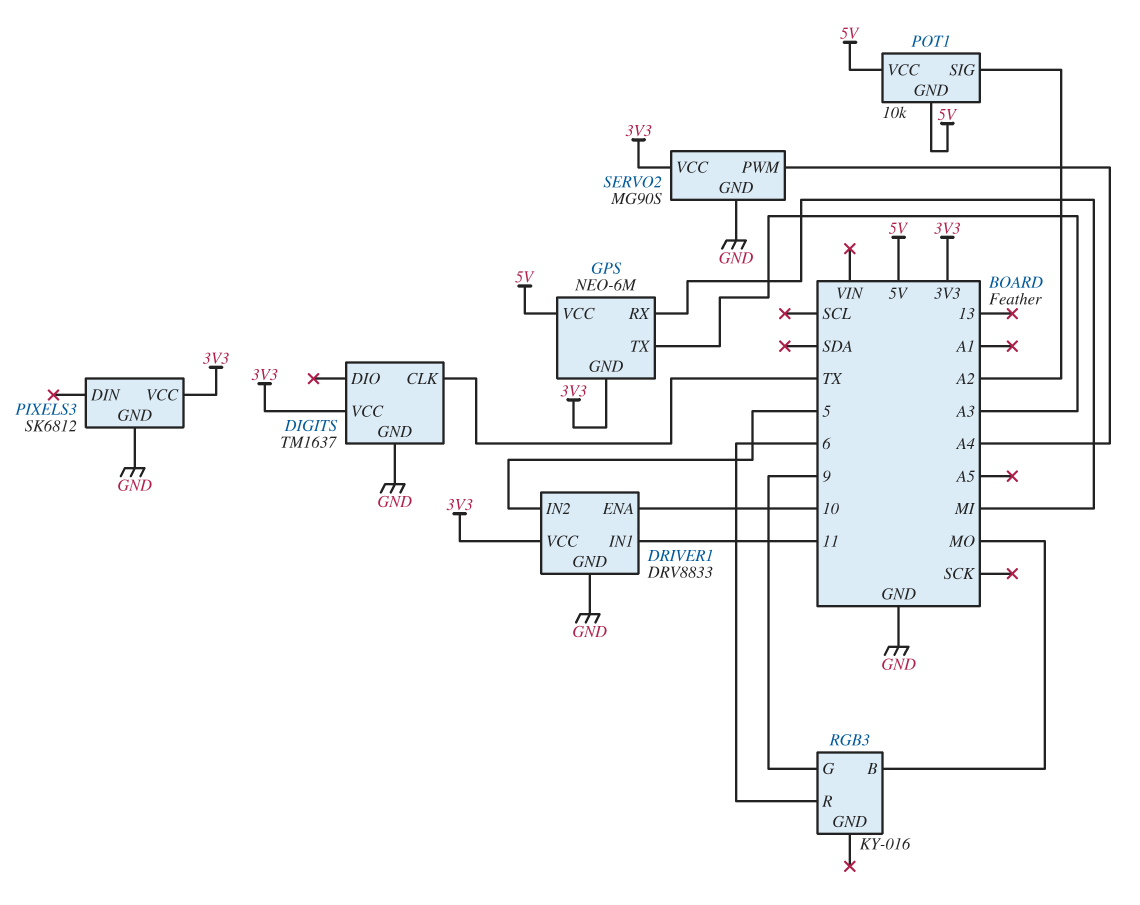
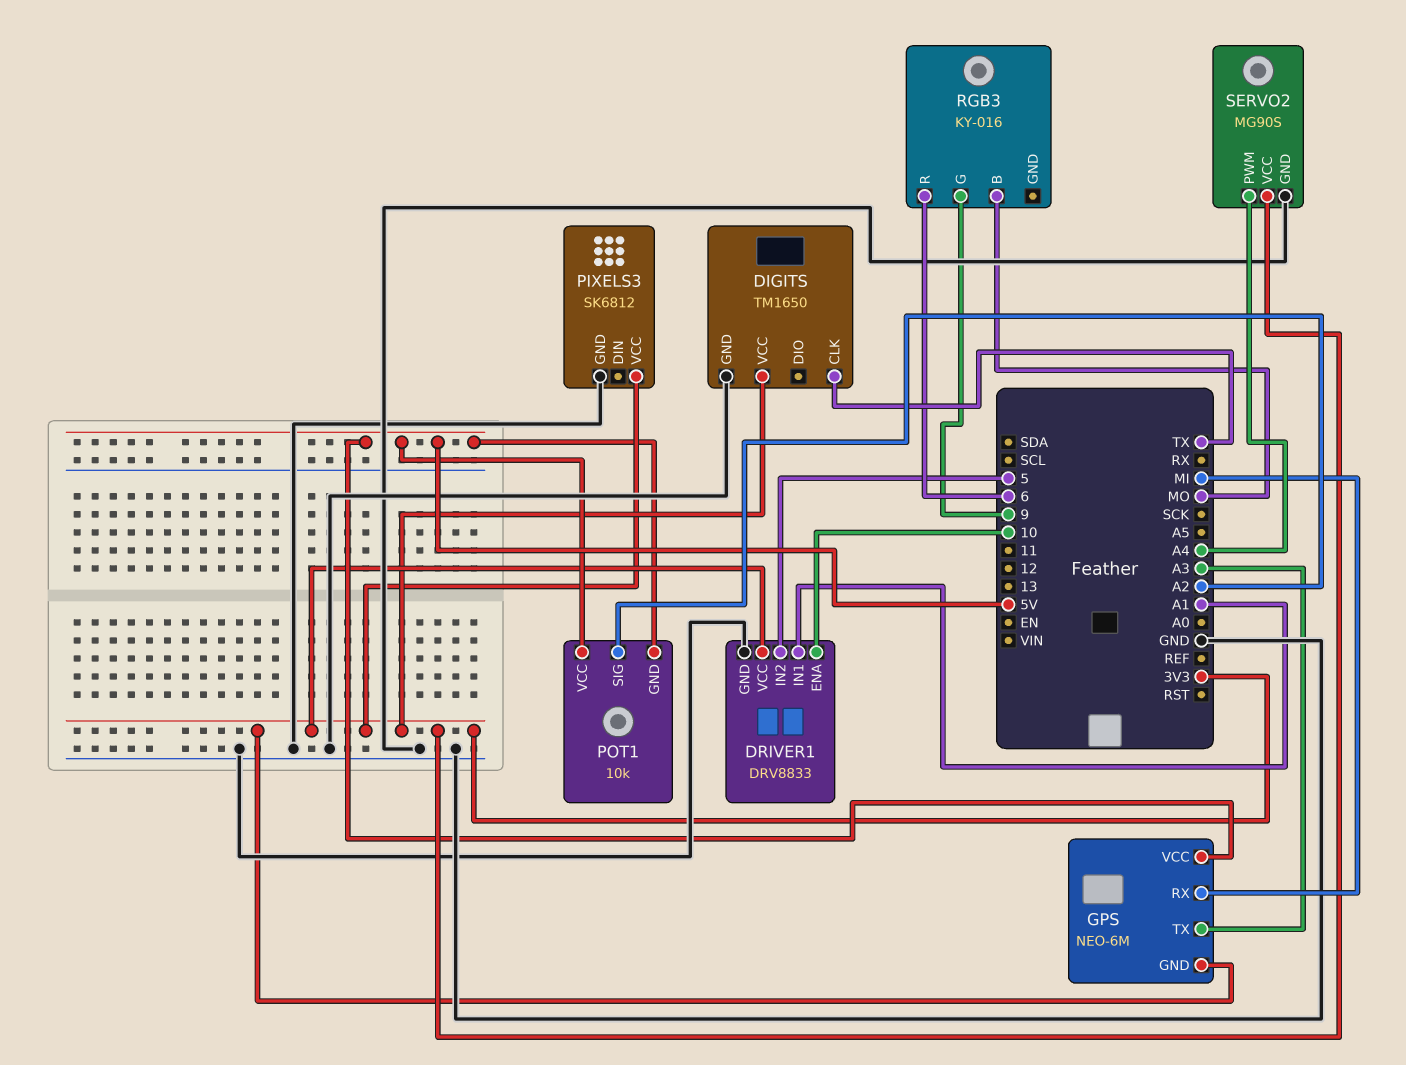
DIGITS: TM1637 -> TM1650
DRIVER1 pin IN1: 11 -> A1

